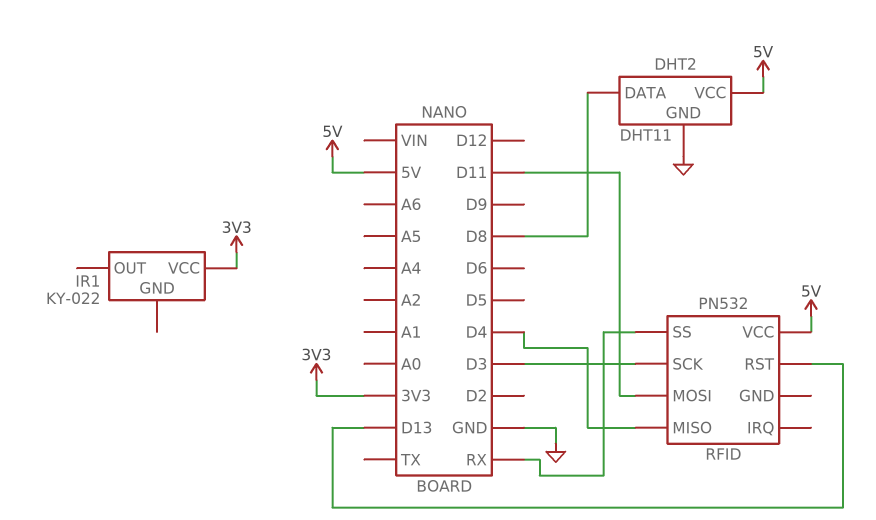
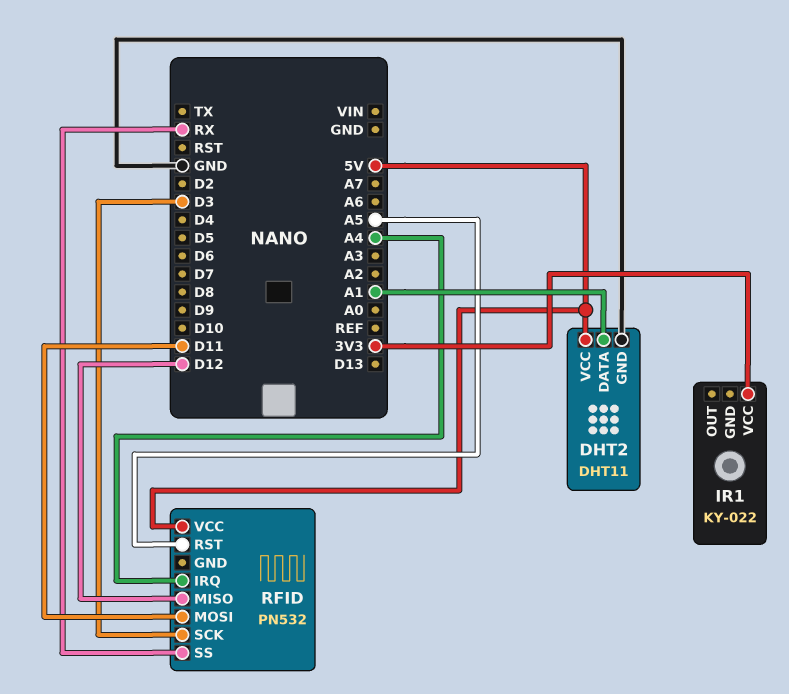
DHT2 pin DATA: D8 -> A1
RFID pin IRQ: none -> A4
RFID pin MISO: D4 -> D12
RFID pin RST: D13 -> A5

